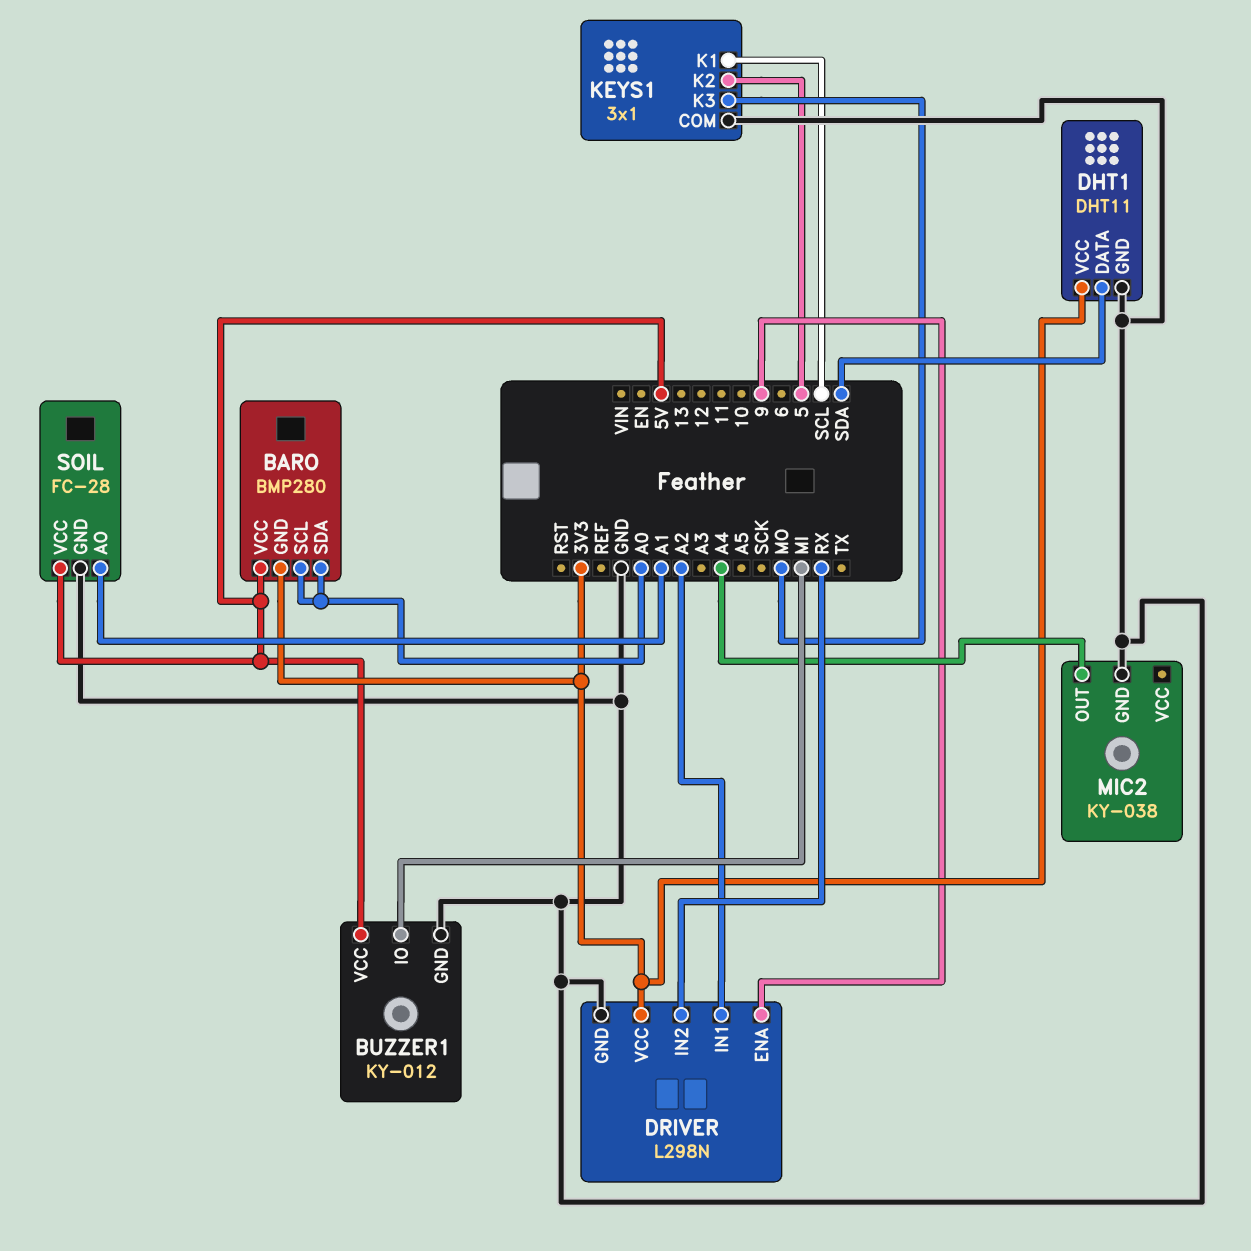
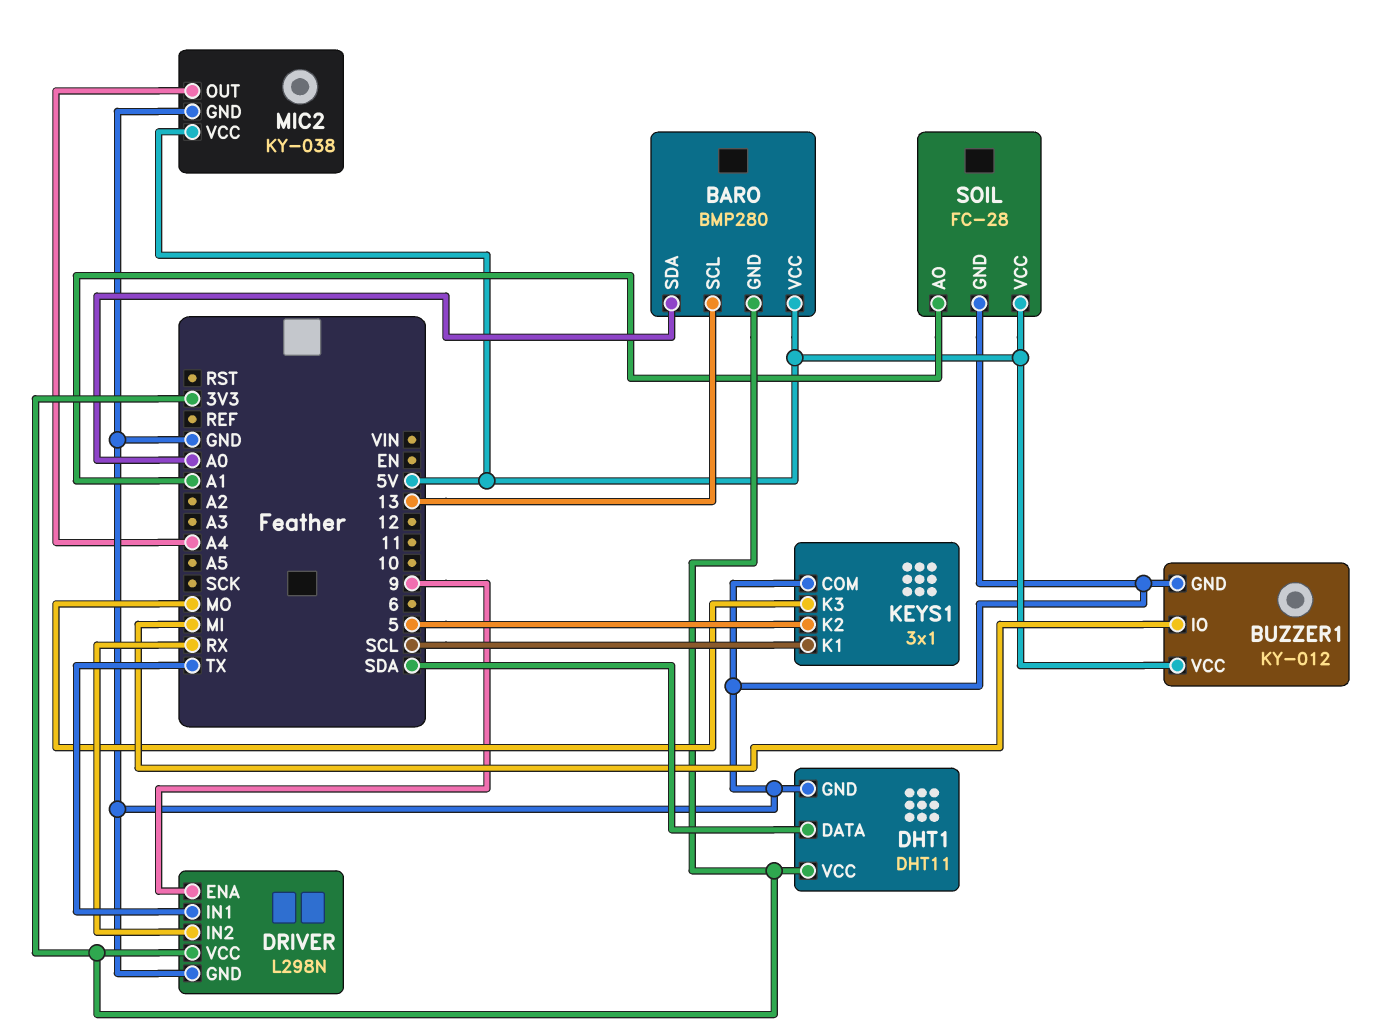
BARO pin SCL: A0 -> 13
DRIVER pin IN1: A2 -> TX
MIC2 pin VCC: none -> 5V

